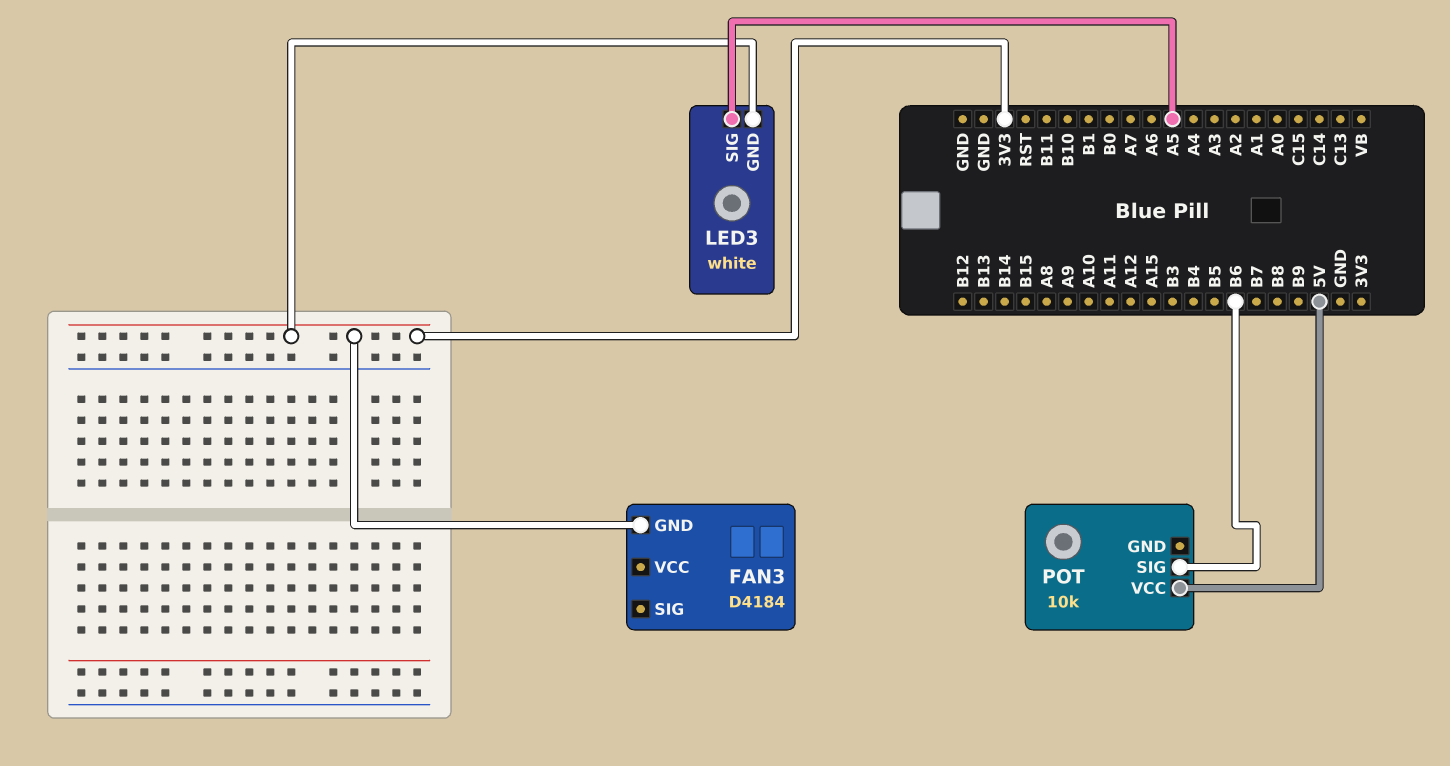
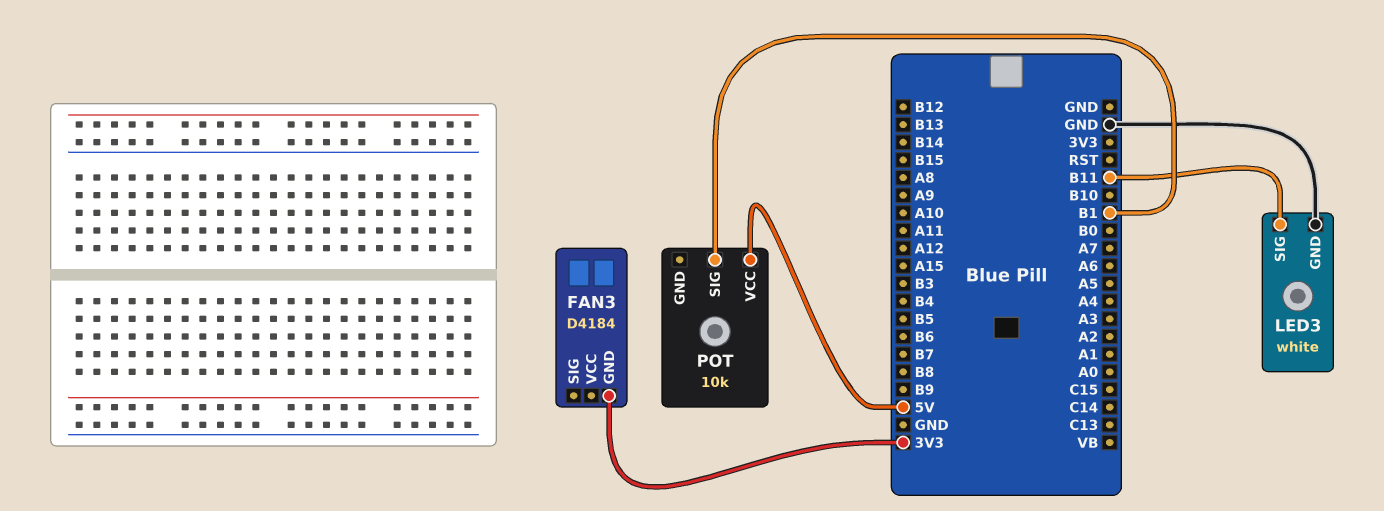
LED3 pin GND: 3V3 -> GND
LED3 pin SIG: A5 -> B11
POT pin SIG: B6 -> B1

